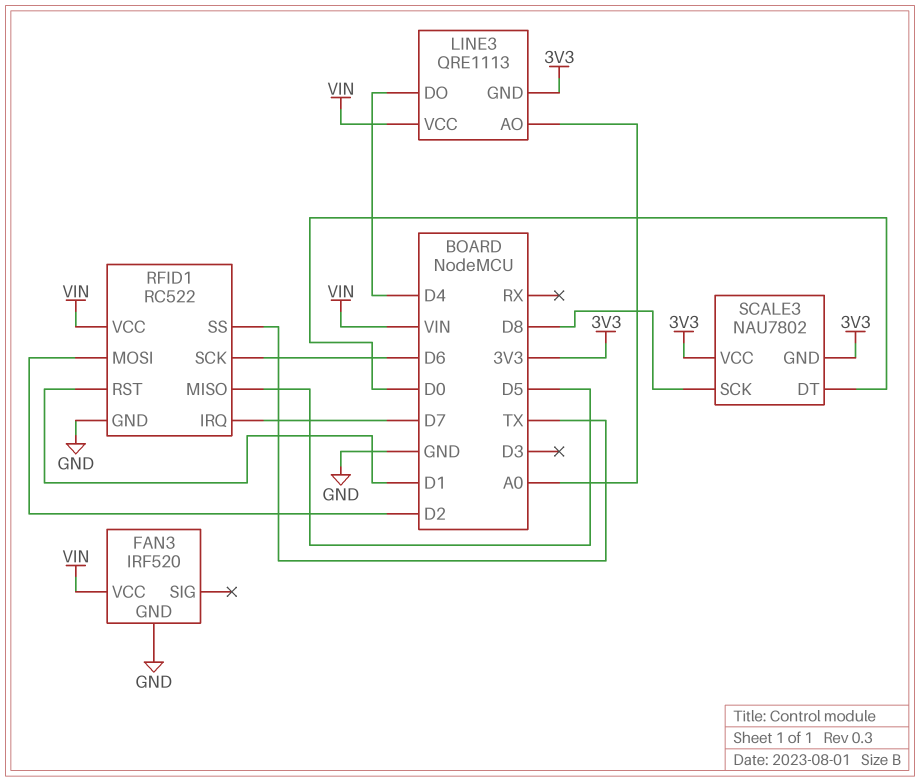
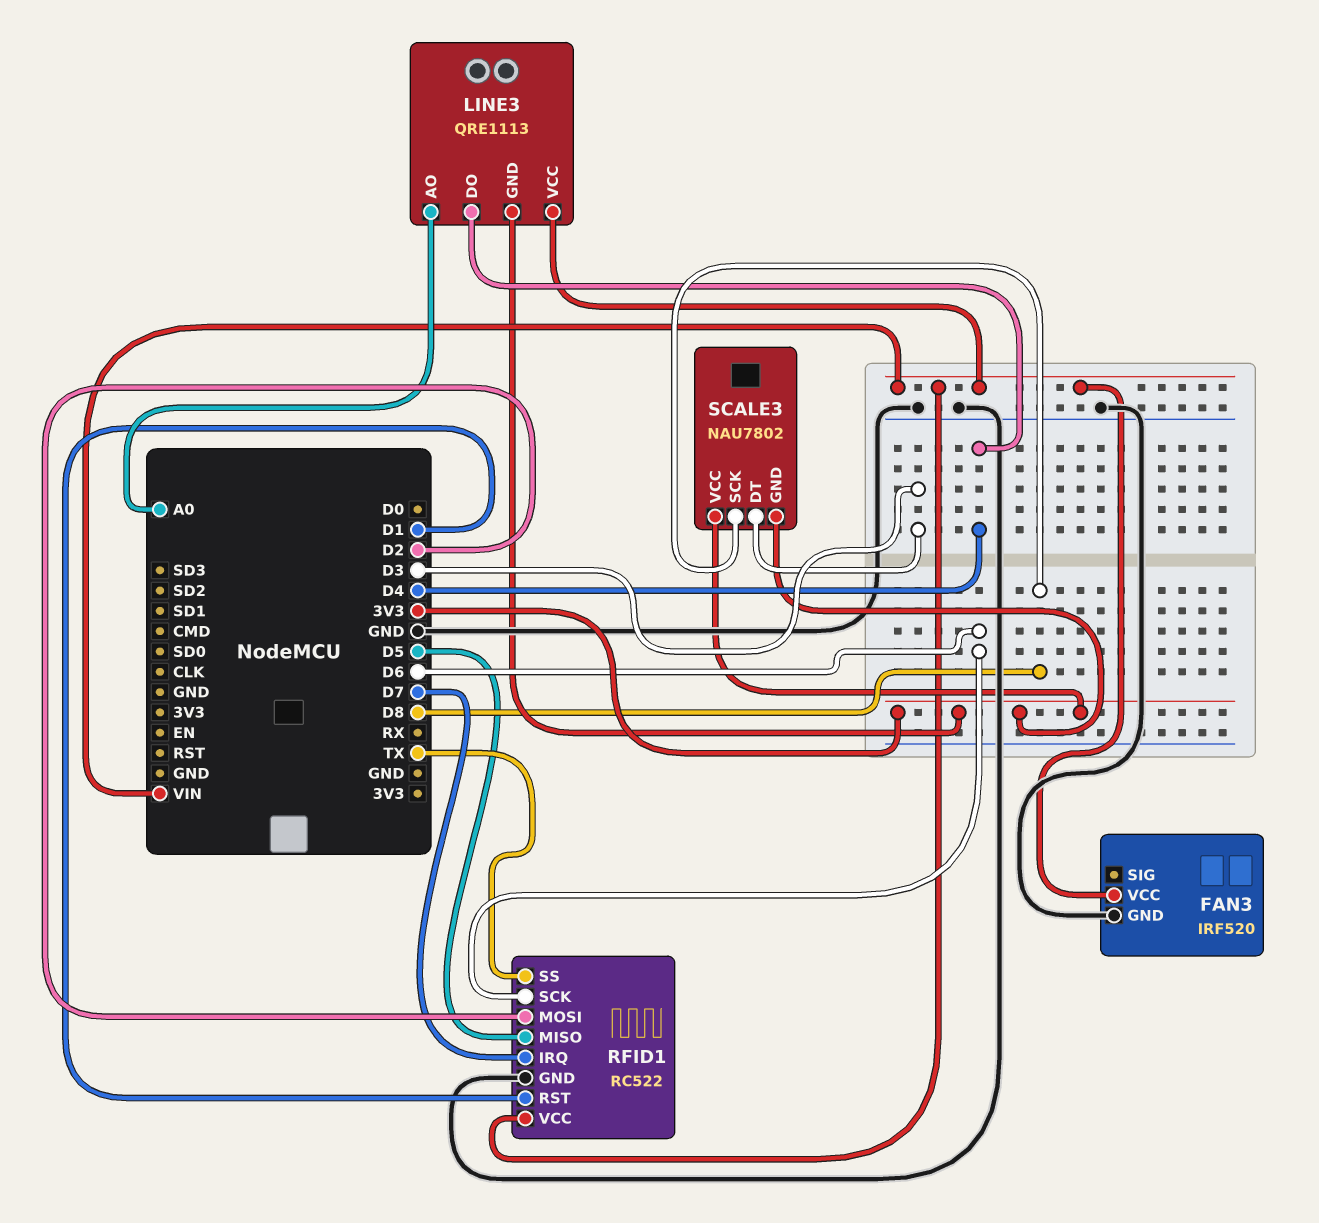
SCALE3 pin DT: D0 -> D3

